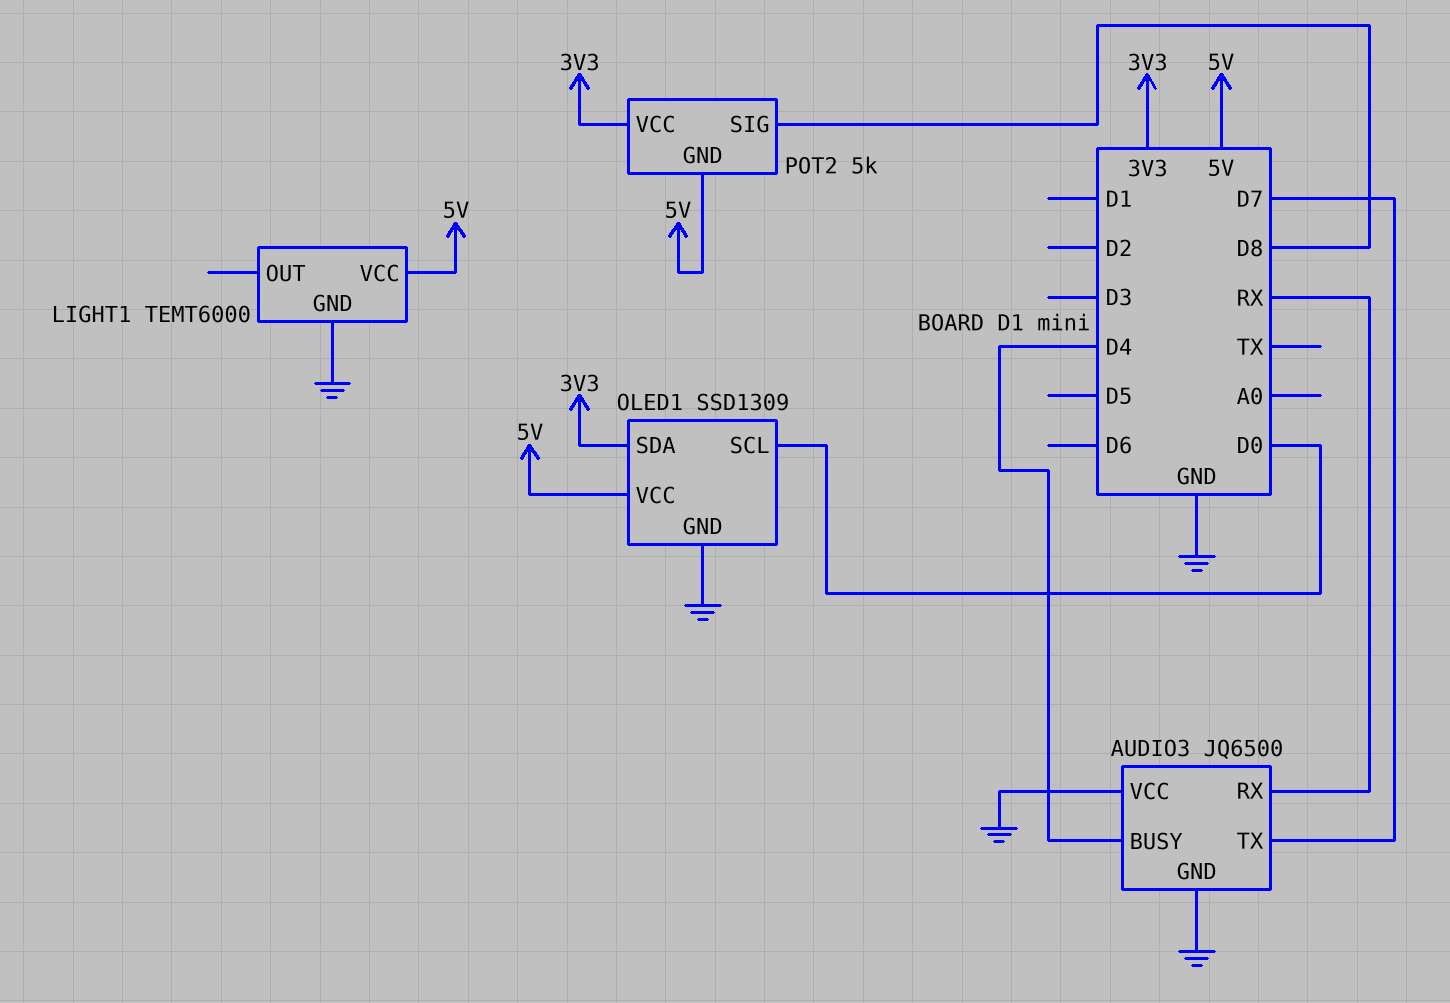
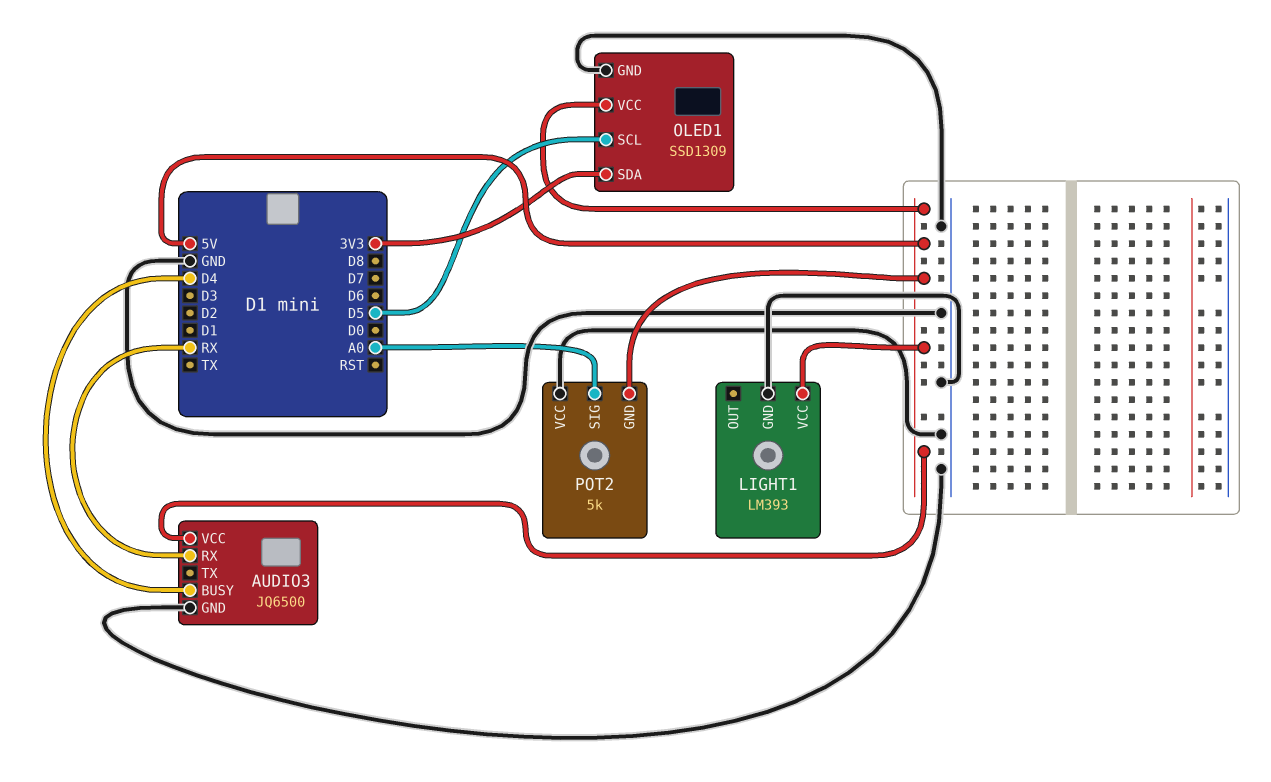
AUDIO3 pin TX: D7 -> none
AUDIO3 pin VCC: GND -> 5V
LIGHT1: TEMT6000 -> LM393
OLED1 pin SCL: D0 -> D5
POT2 pin SIG: D8 -> A0
POT2 pin VCC: 3V3 -> GND

